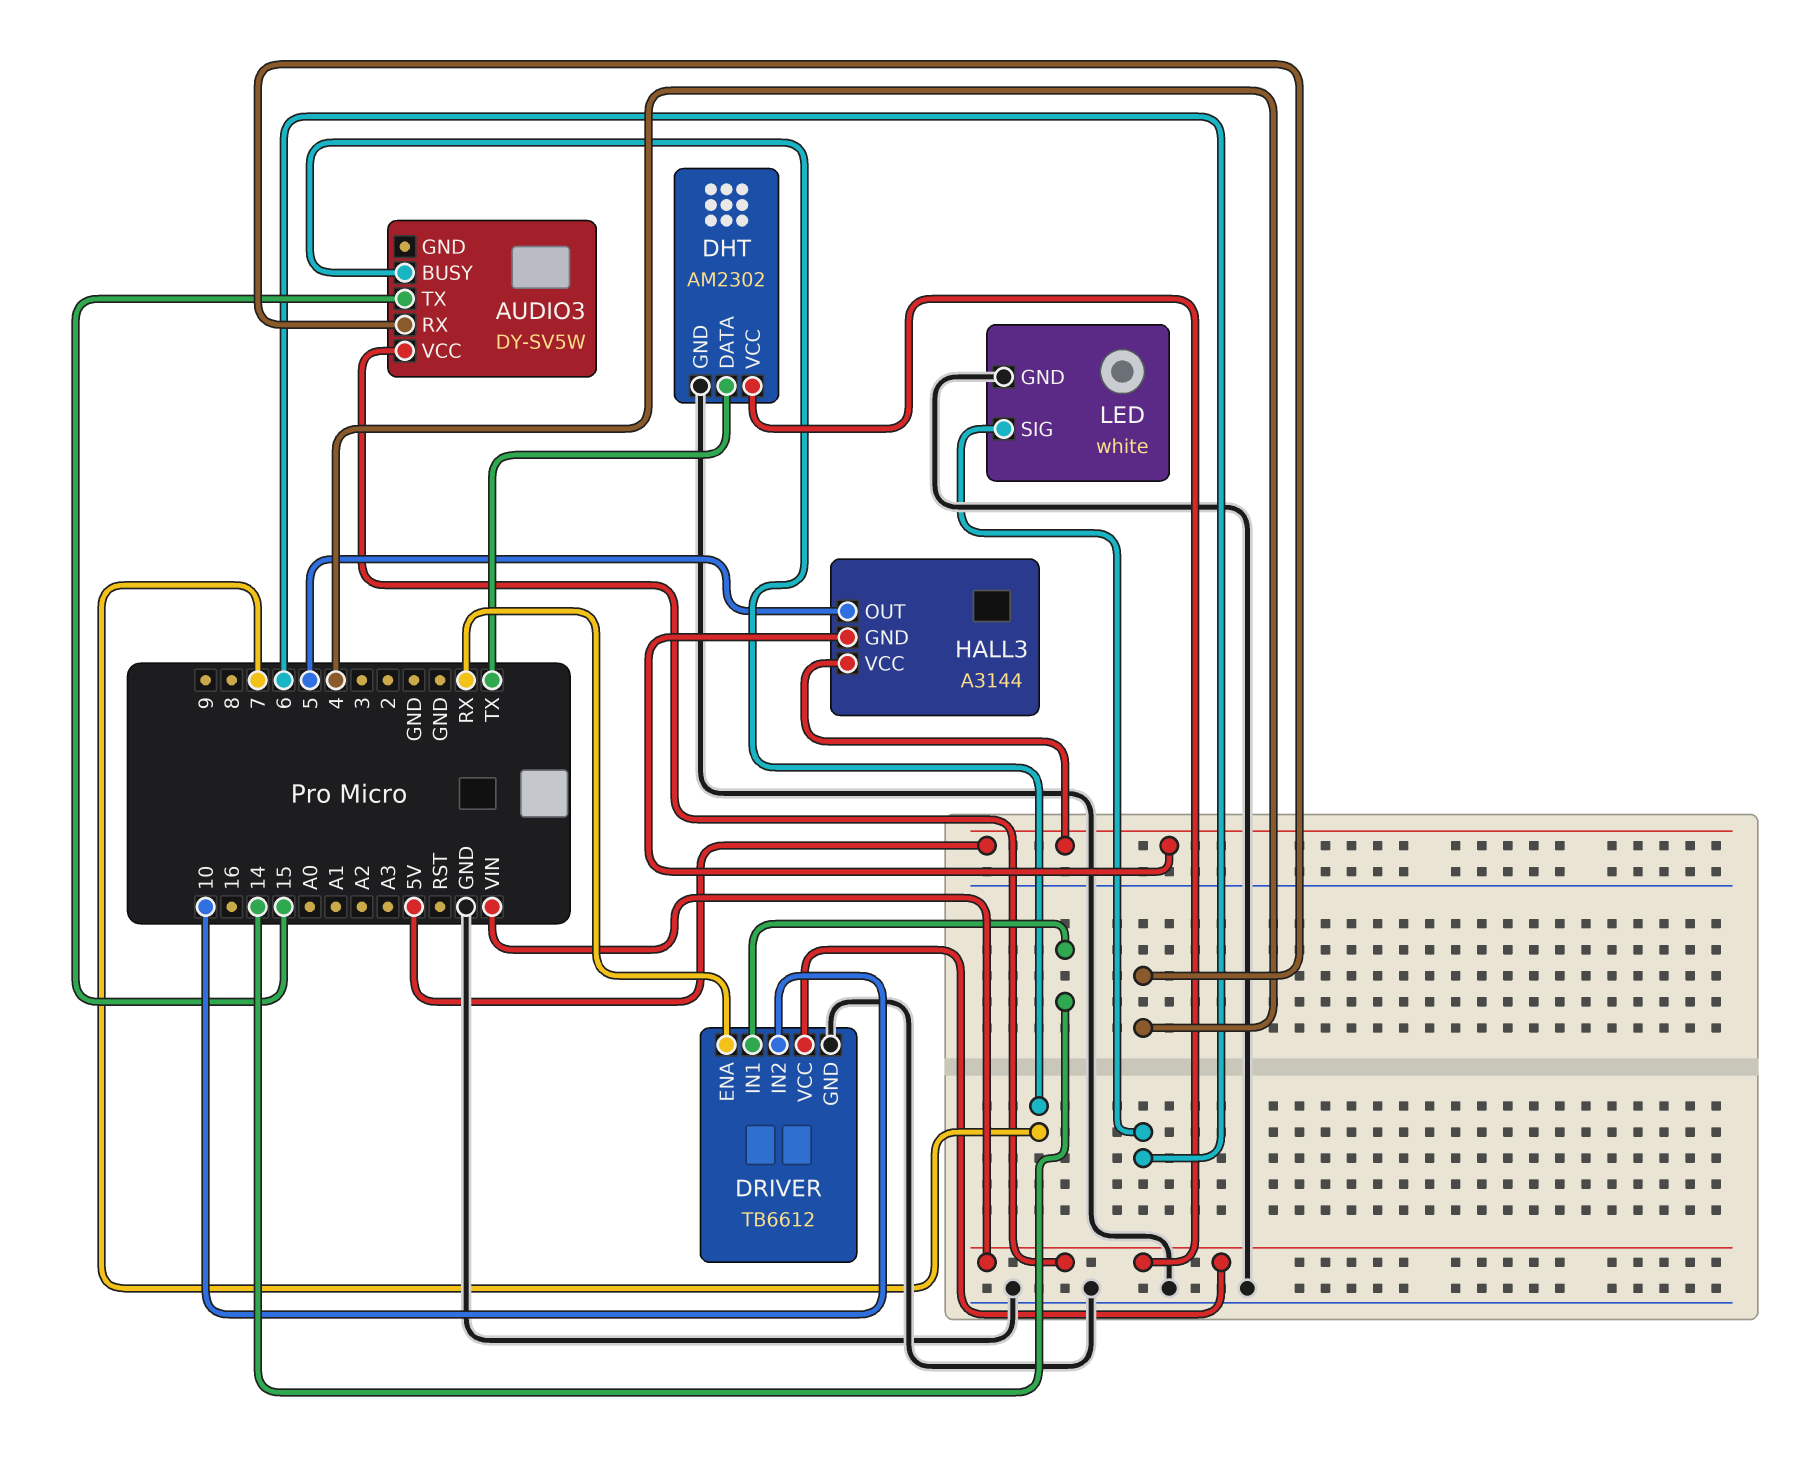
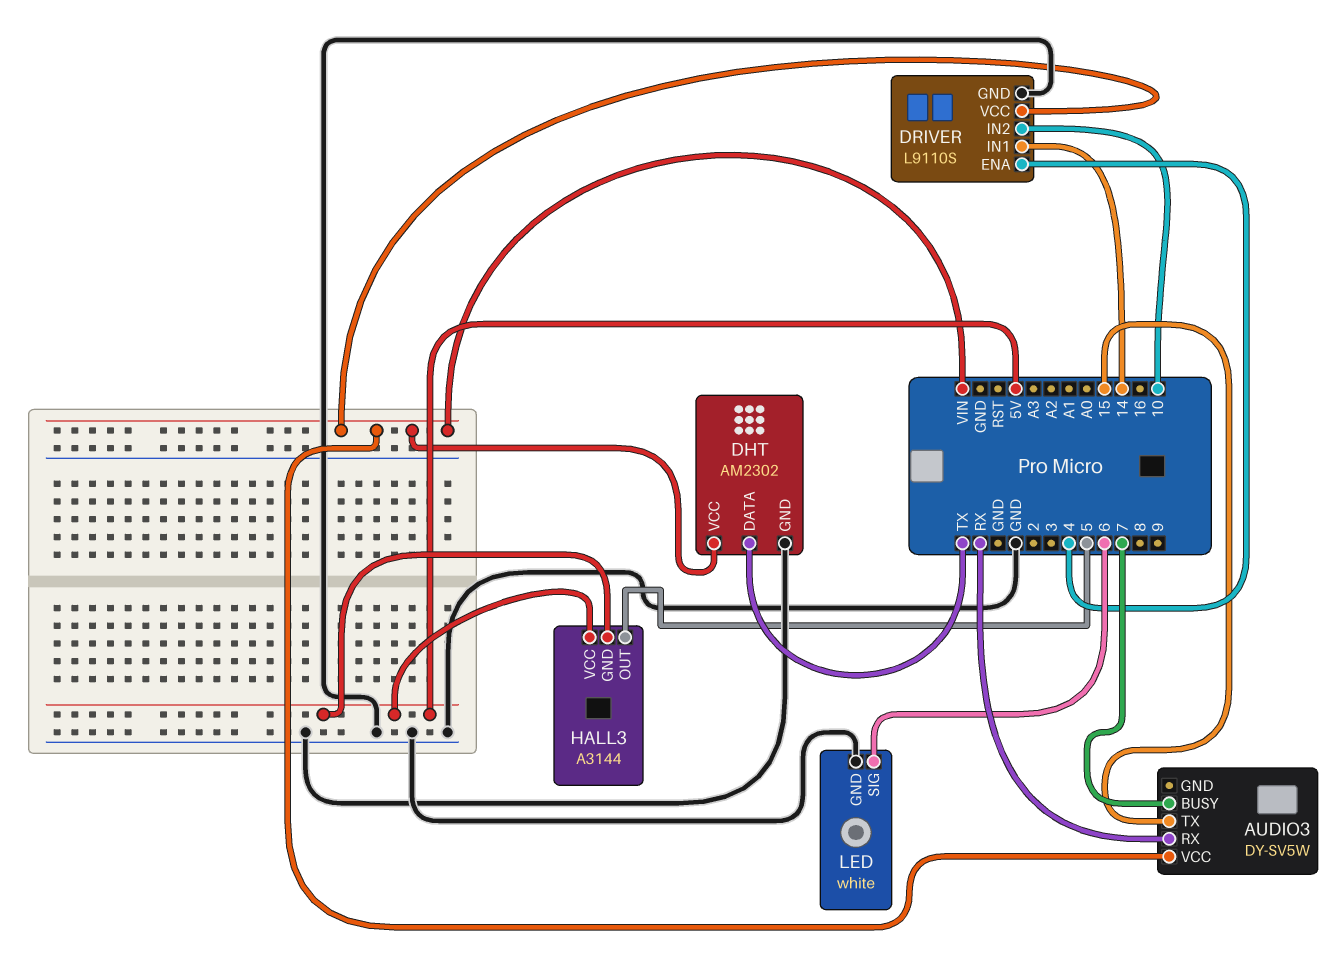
AUDIO3 pin RX: 4 -> RX
DRIVER: TB6612 -> L9110S
DRIVER pin ENA: RX -> 4

